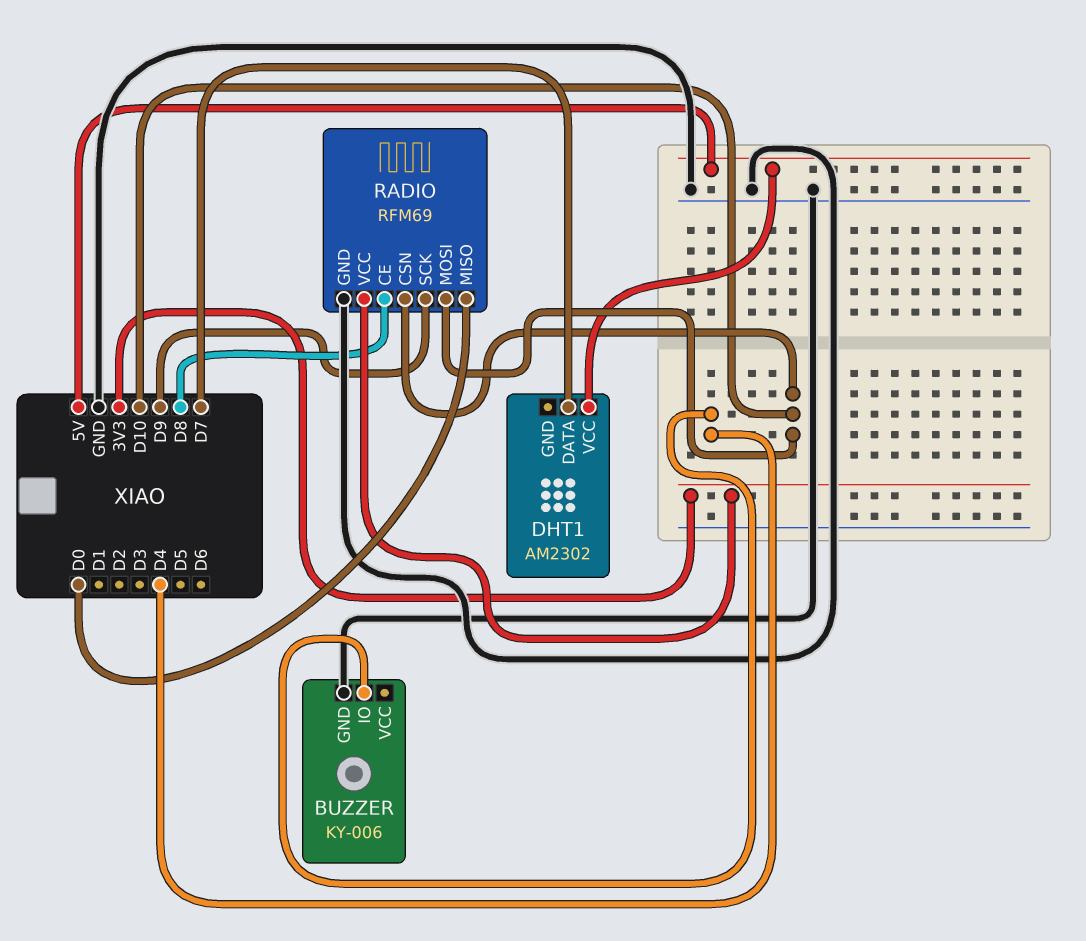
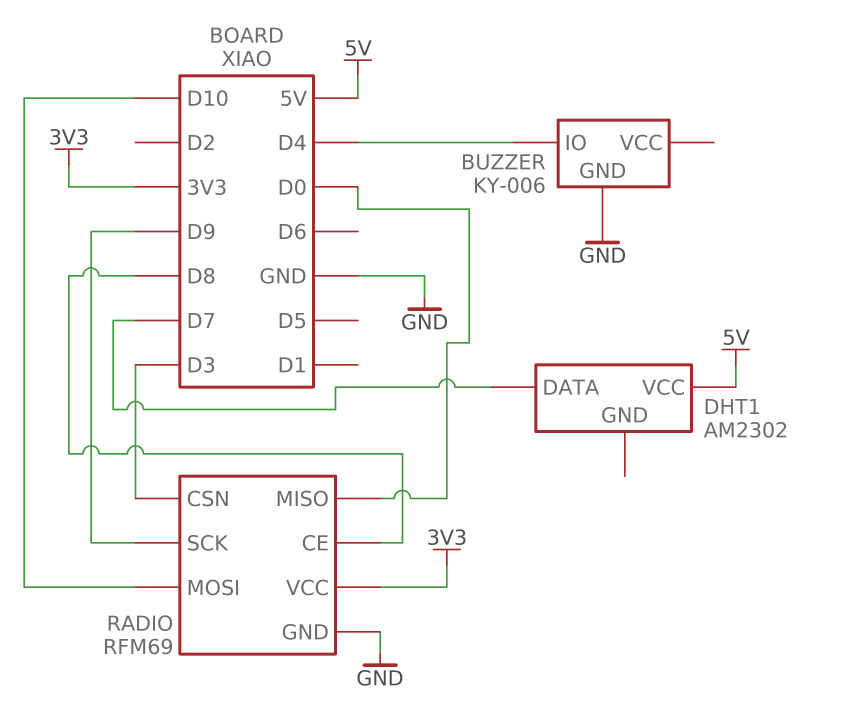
RADIO pin CSN: D10 -> D3

